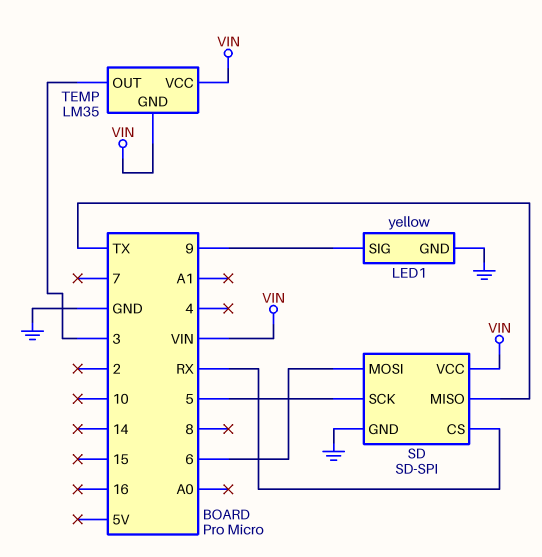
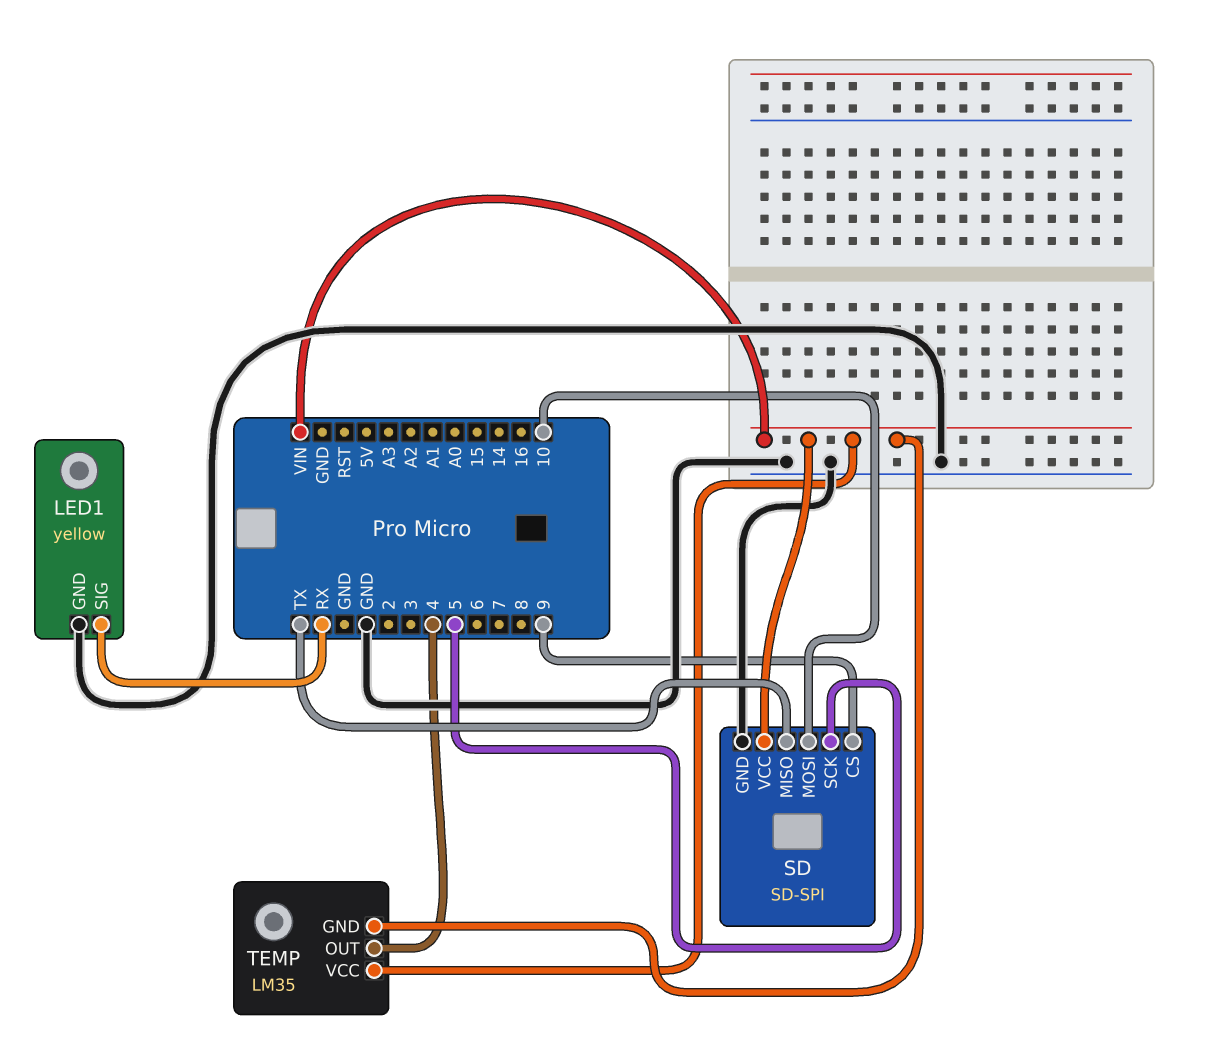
LED1 pin SIG: 9 -> RX
SD pin CS: RX -> 9
SD pin MOSI: 6 -> 10
TEMP pin OUT: 3 -> 4

